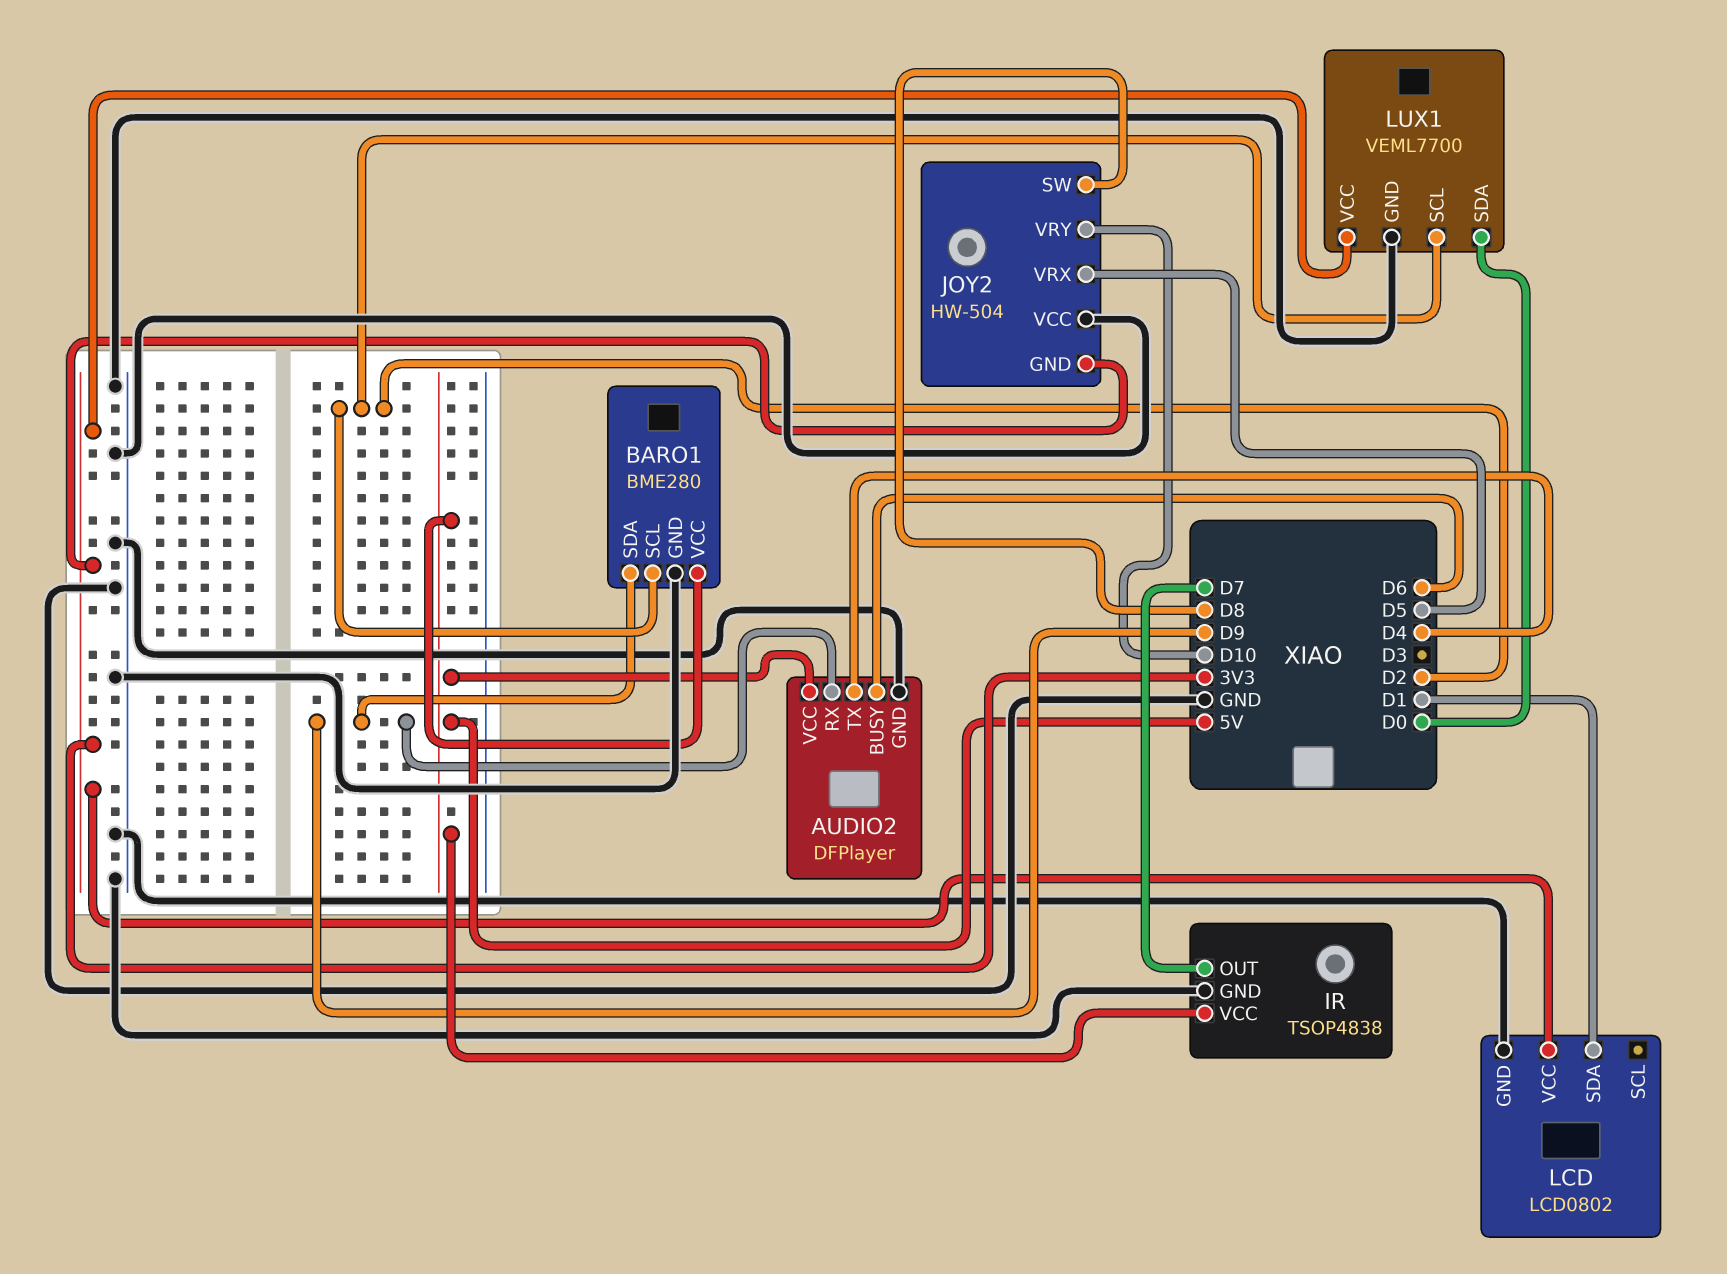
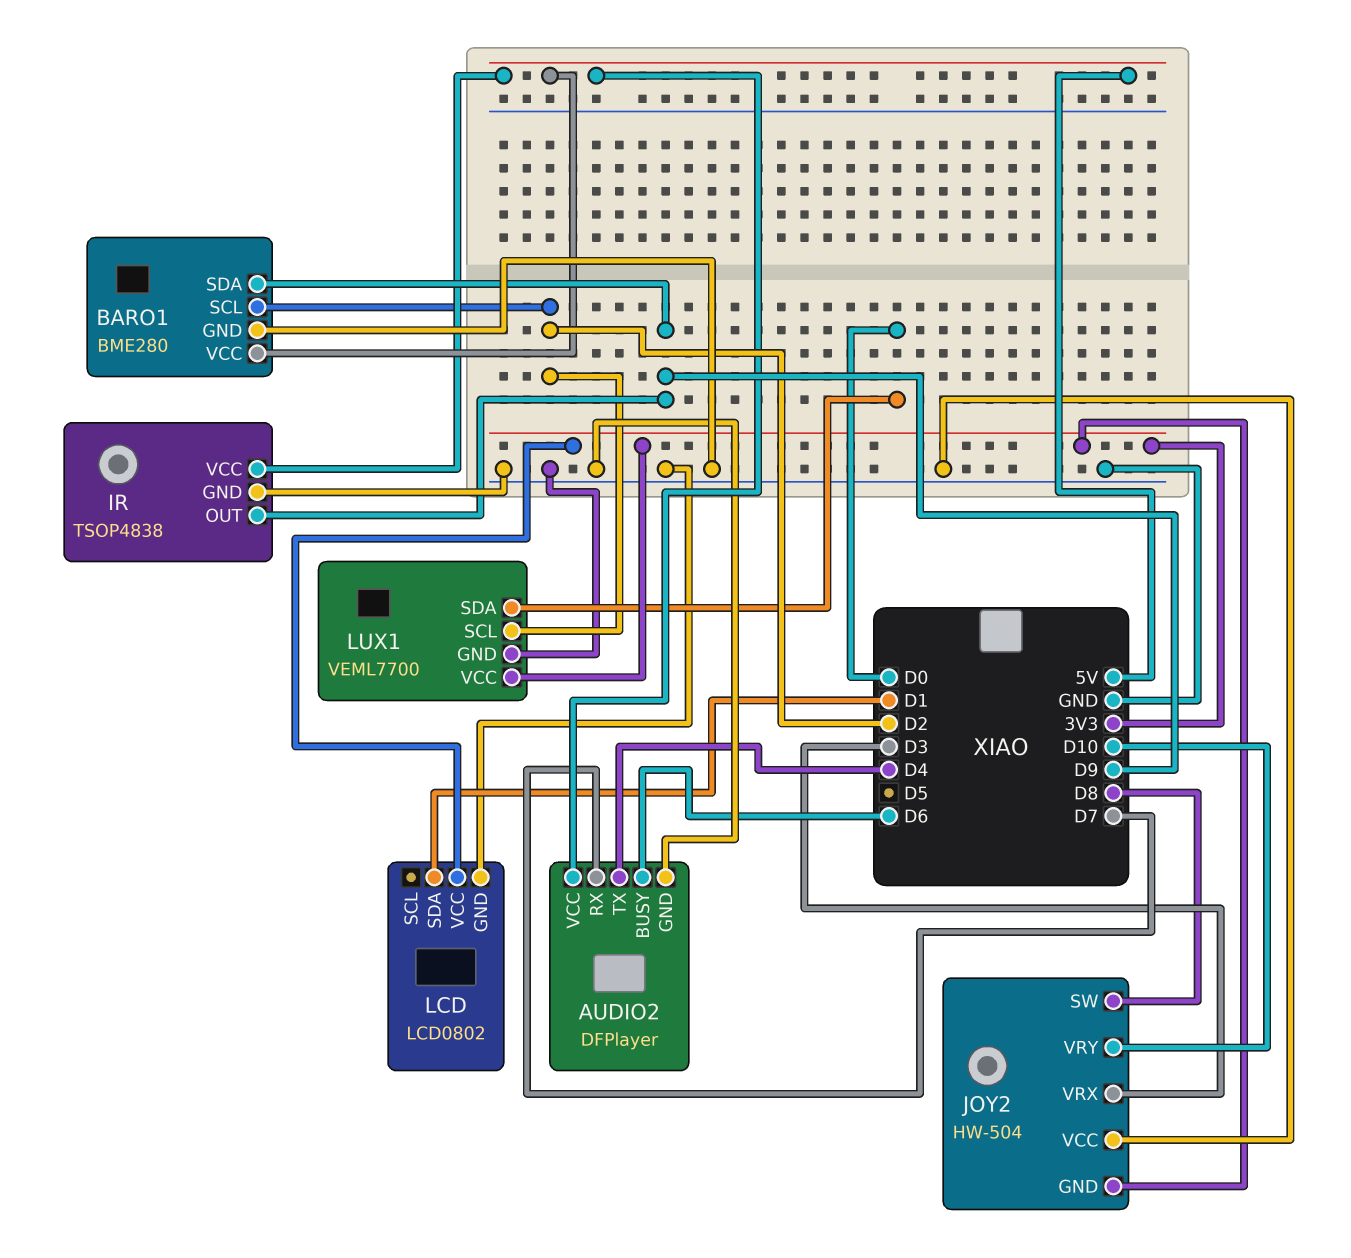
AUDIO2 pin RX: D9 -> D7
IR pin OUT: D7 -> D9
JOY2 pin VRX: D5 -> D3

